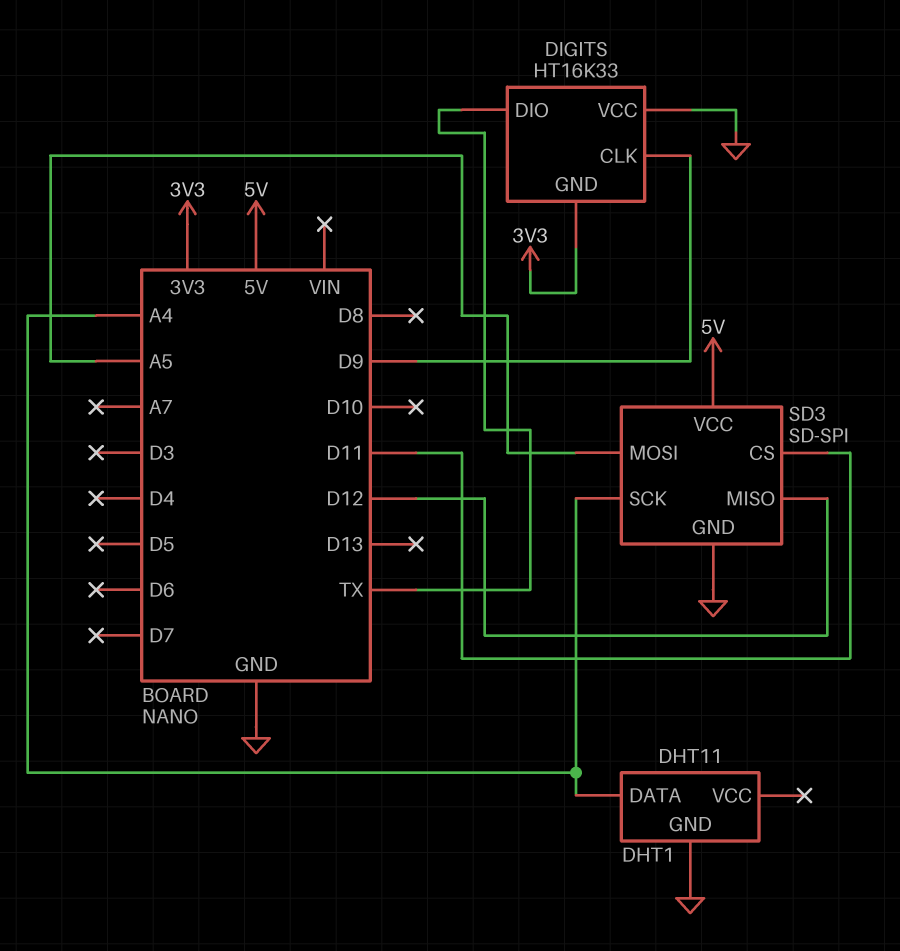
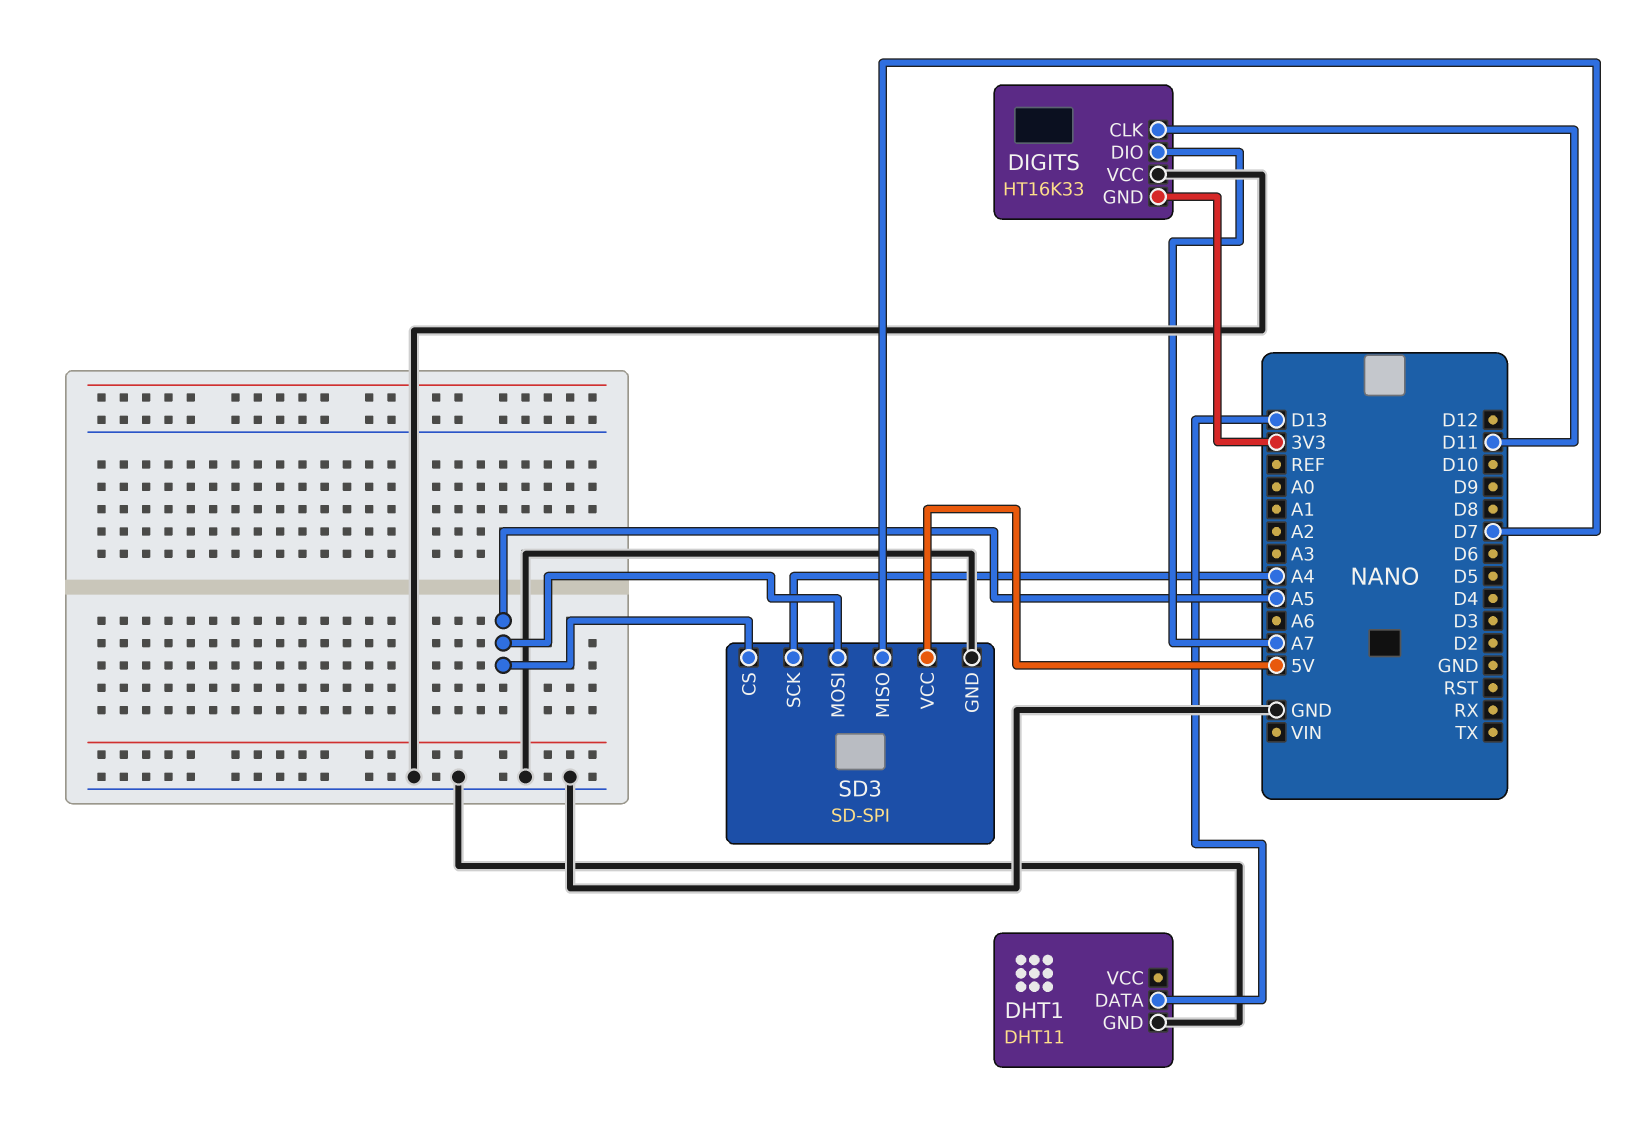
DHT1 pin DATA: A4 -> D13
DIGITS pin CLK: D9 -> D11
DIGITS pin DIO: TX -> A7
SD3 pin CS: D11 -> A5
SD3 pin MISO: D12 -> D7

